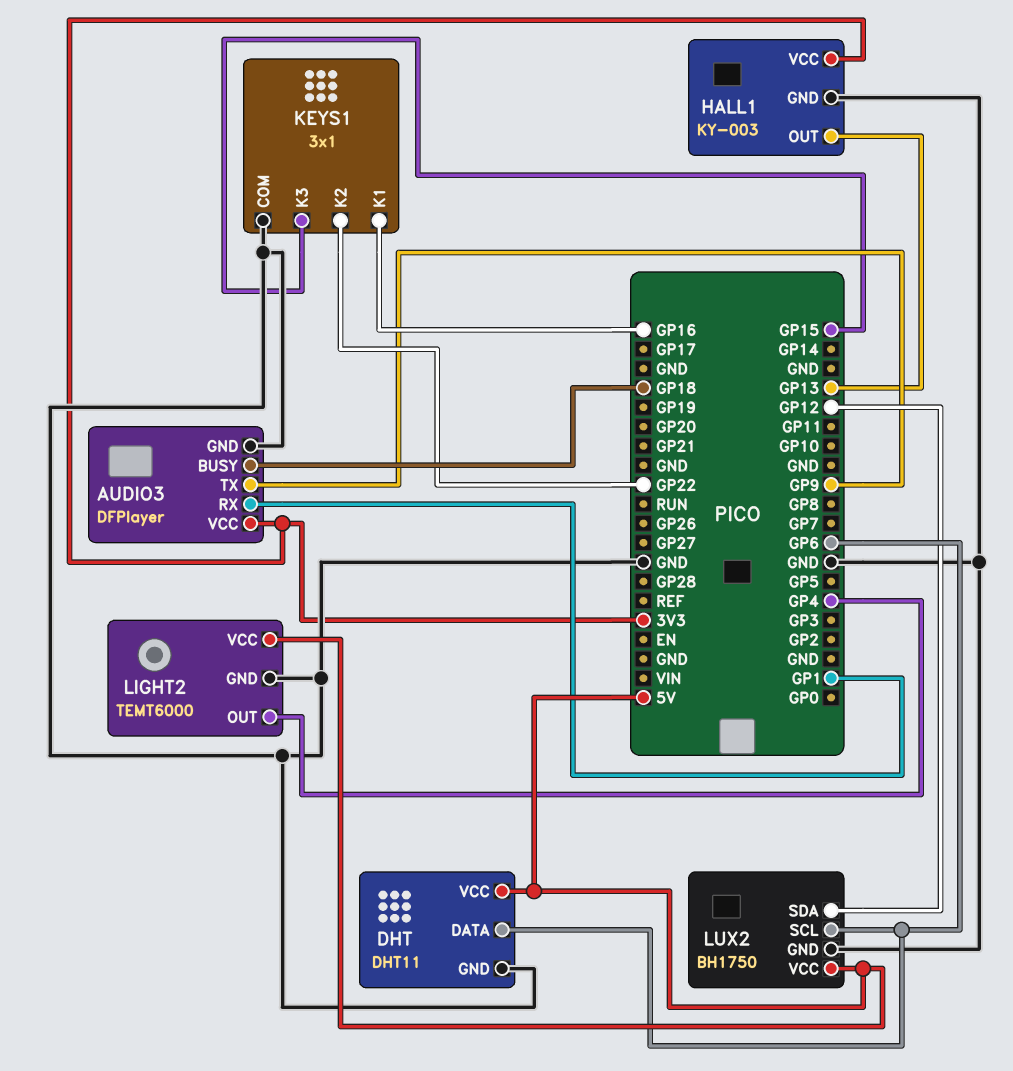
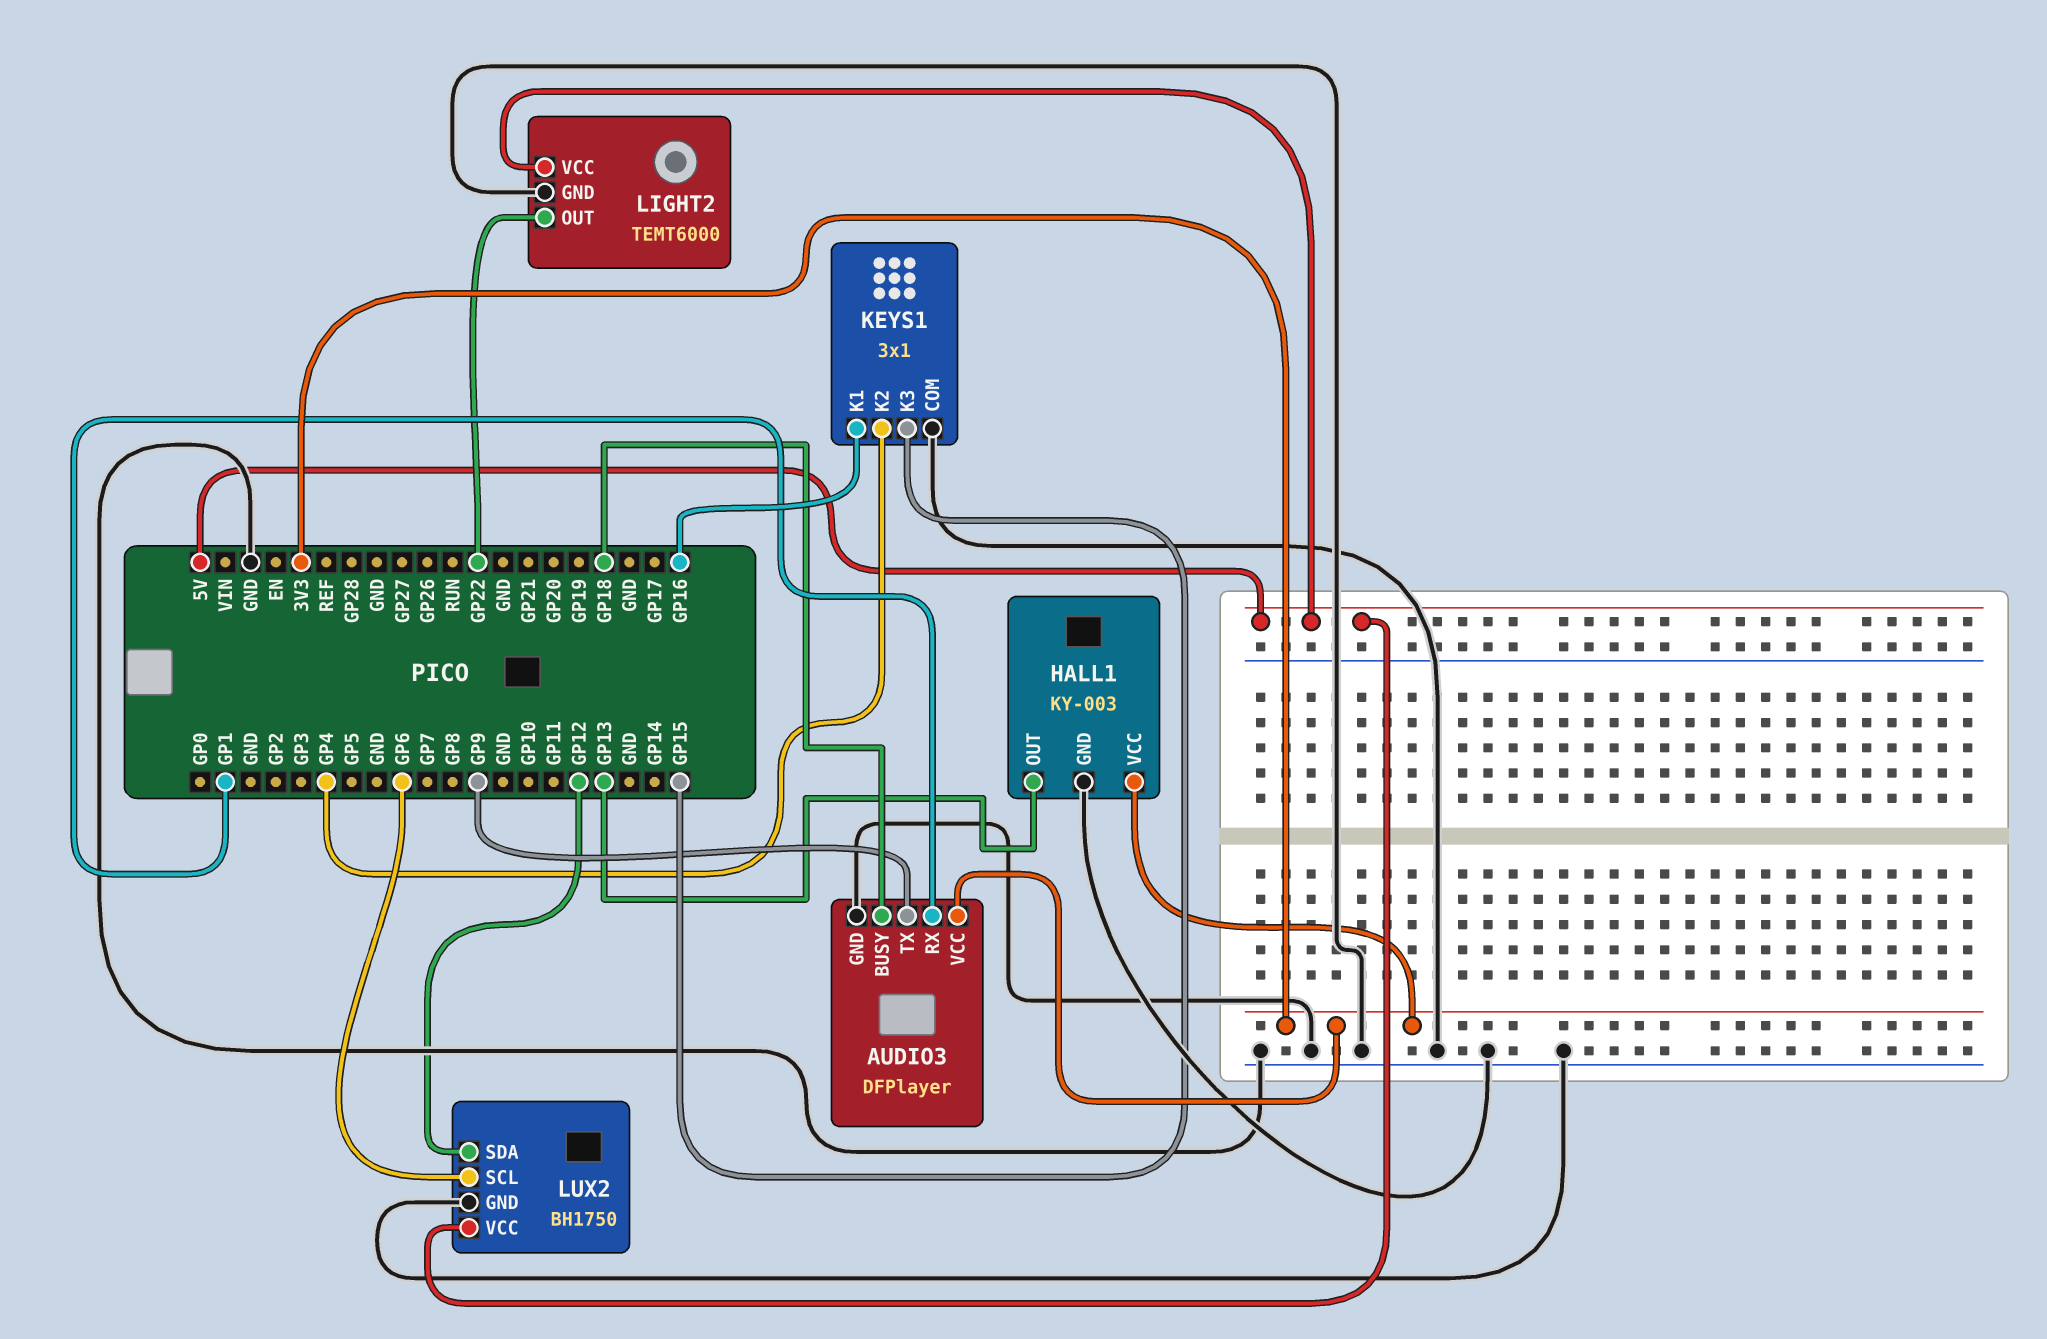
DHT: DHT11 -> none
DHT pin DATA: GP6 -> none
DHT pin GND: GND -> none
DHT pin VCC: 5V -> none
KEYS1 pin K2: GP22 -> GP4
LIGHT2 pin OUT: GP4 -> GP22

